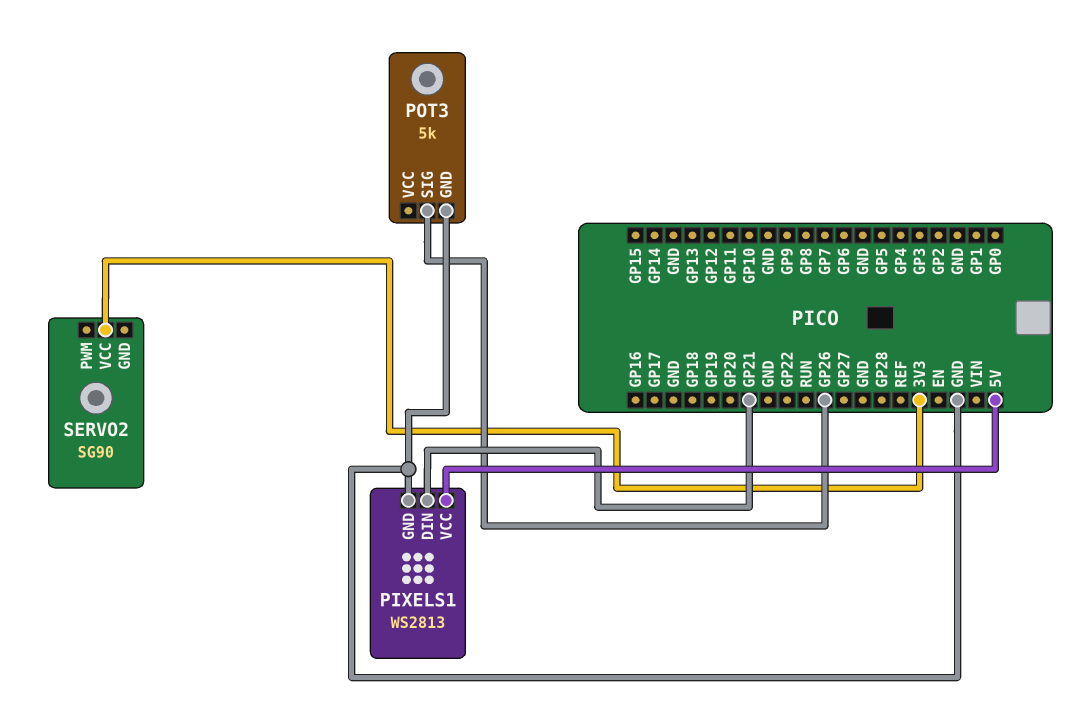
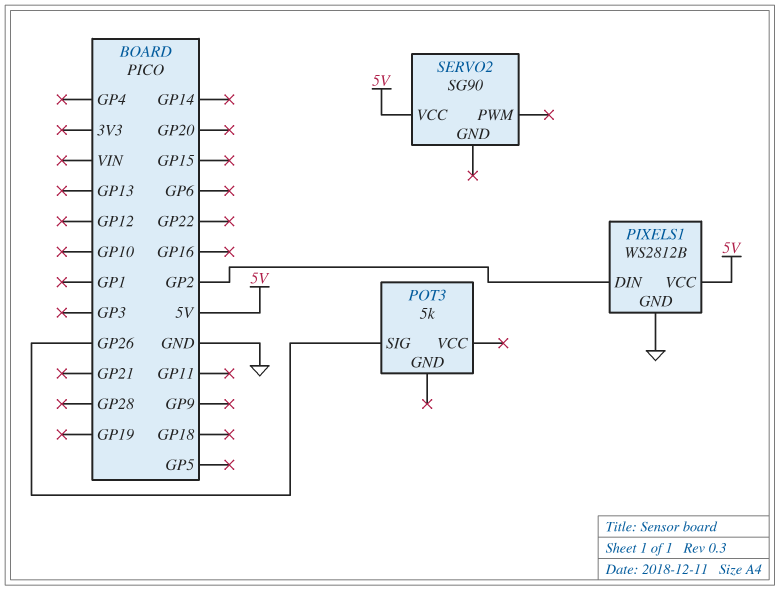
PIXELS1: WS2813 -> WS2812B
PIXELS1 pin DIN: GP21 -> GP2
POT3 pin GND: GND -> none
SERVO2 pin VCC: 3V3 -> 5V

